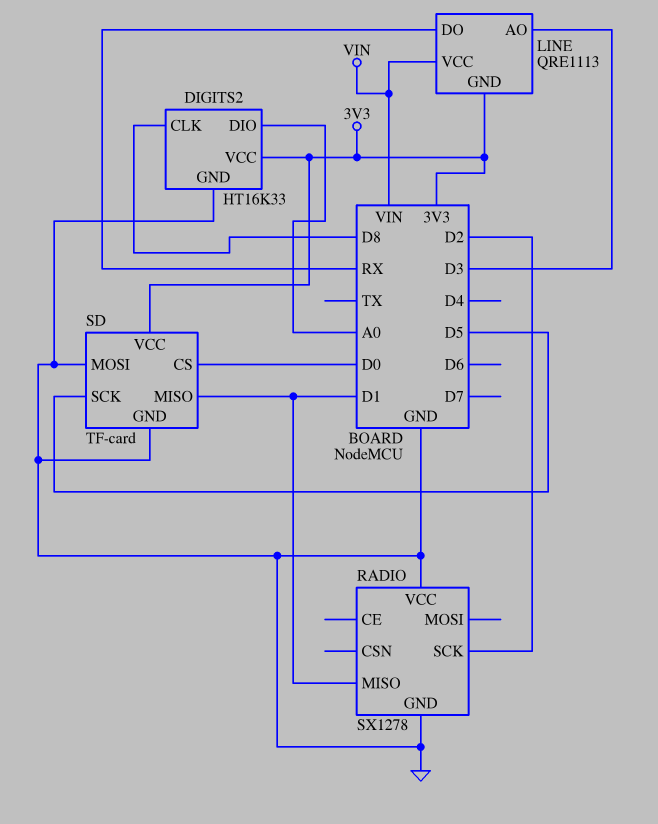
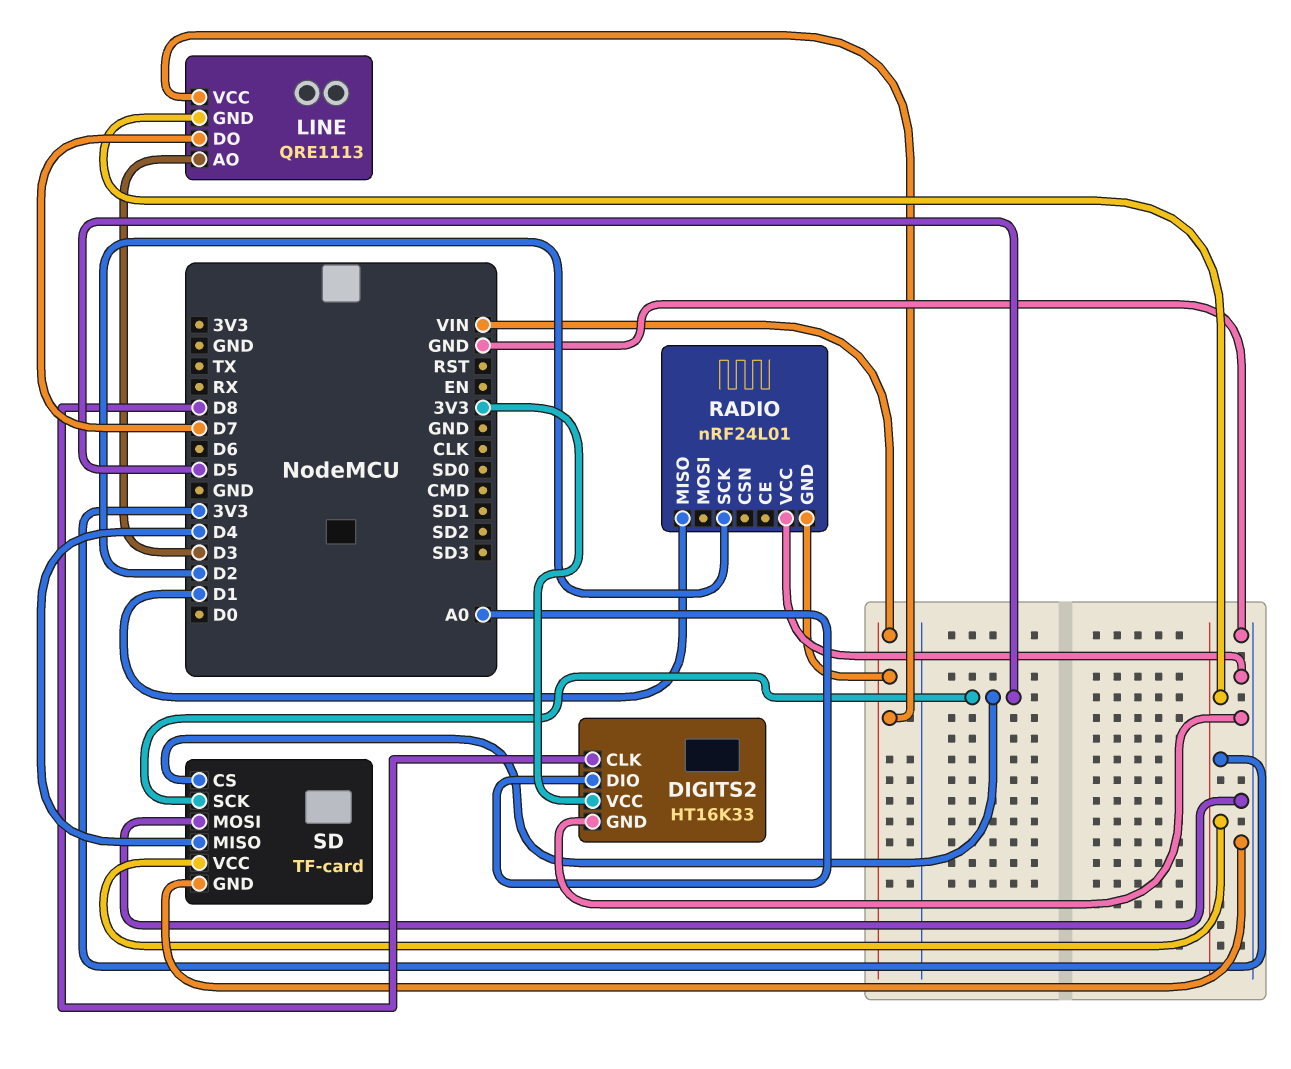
LINE pin DO: RX -> D7
RADIO: SX1278 -> nRF24L01
RADIO pin GND: GND -> VIN
SD pin CS: D0 -> D5
SD pin MISO: D1 -> D4

